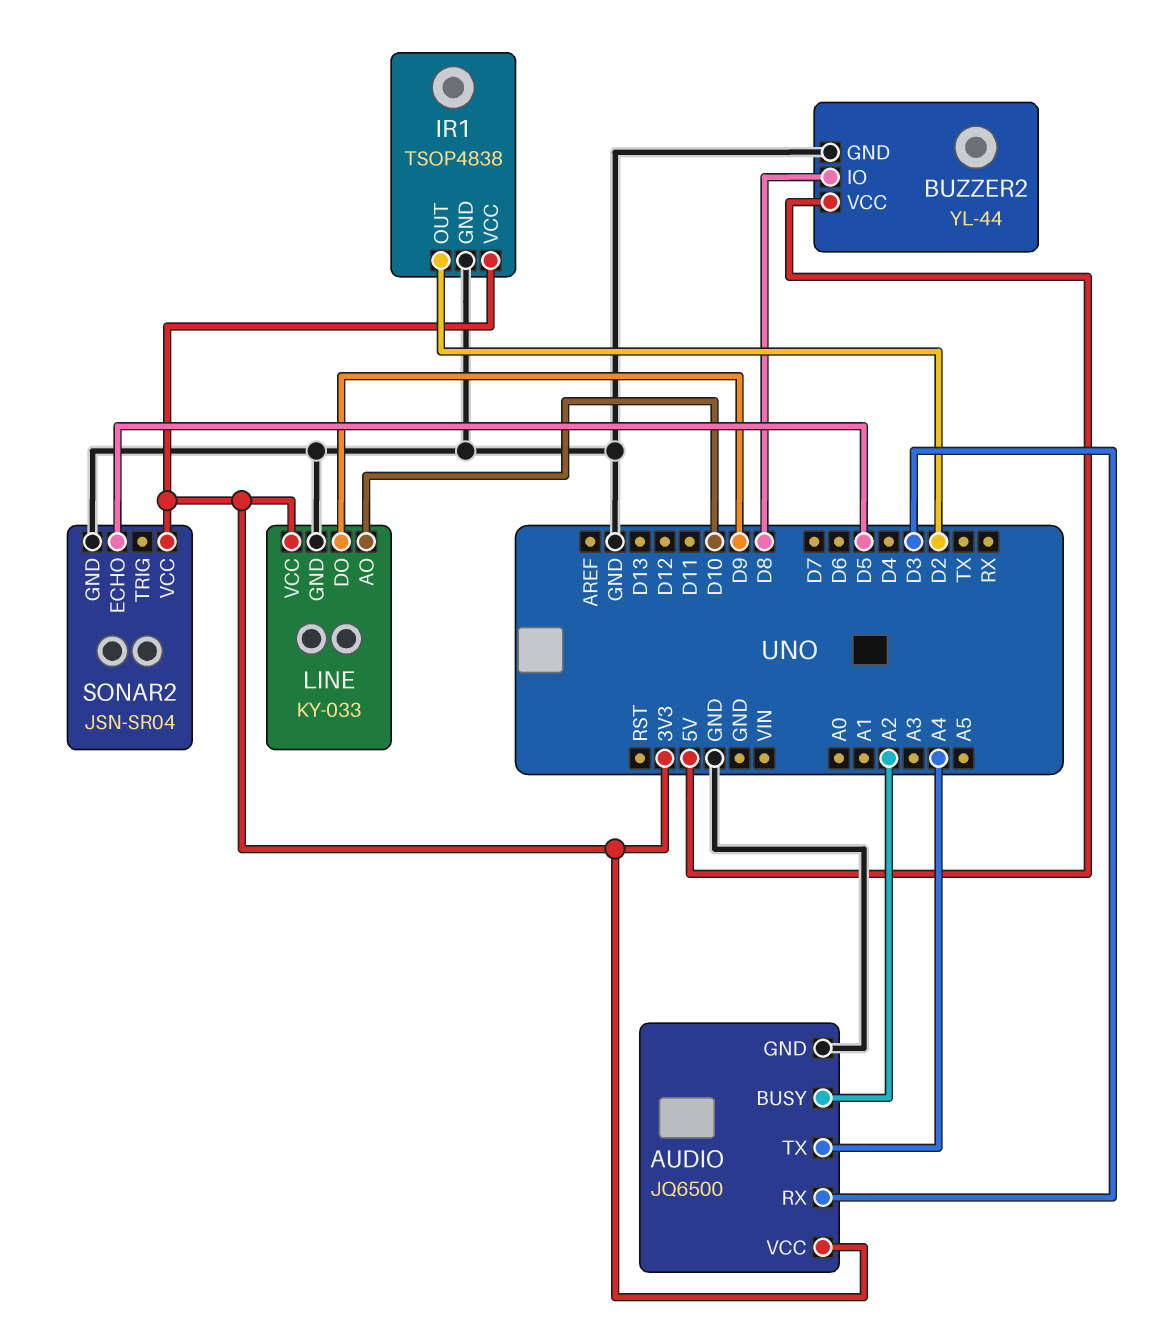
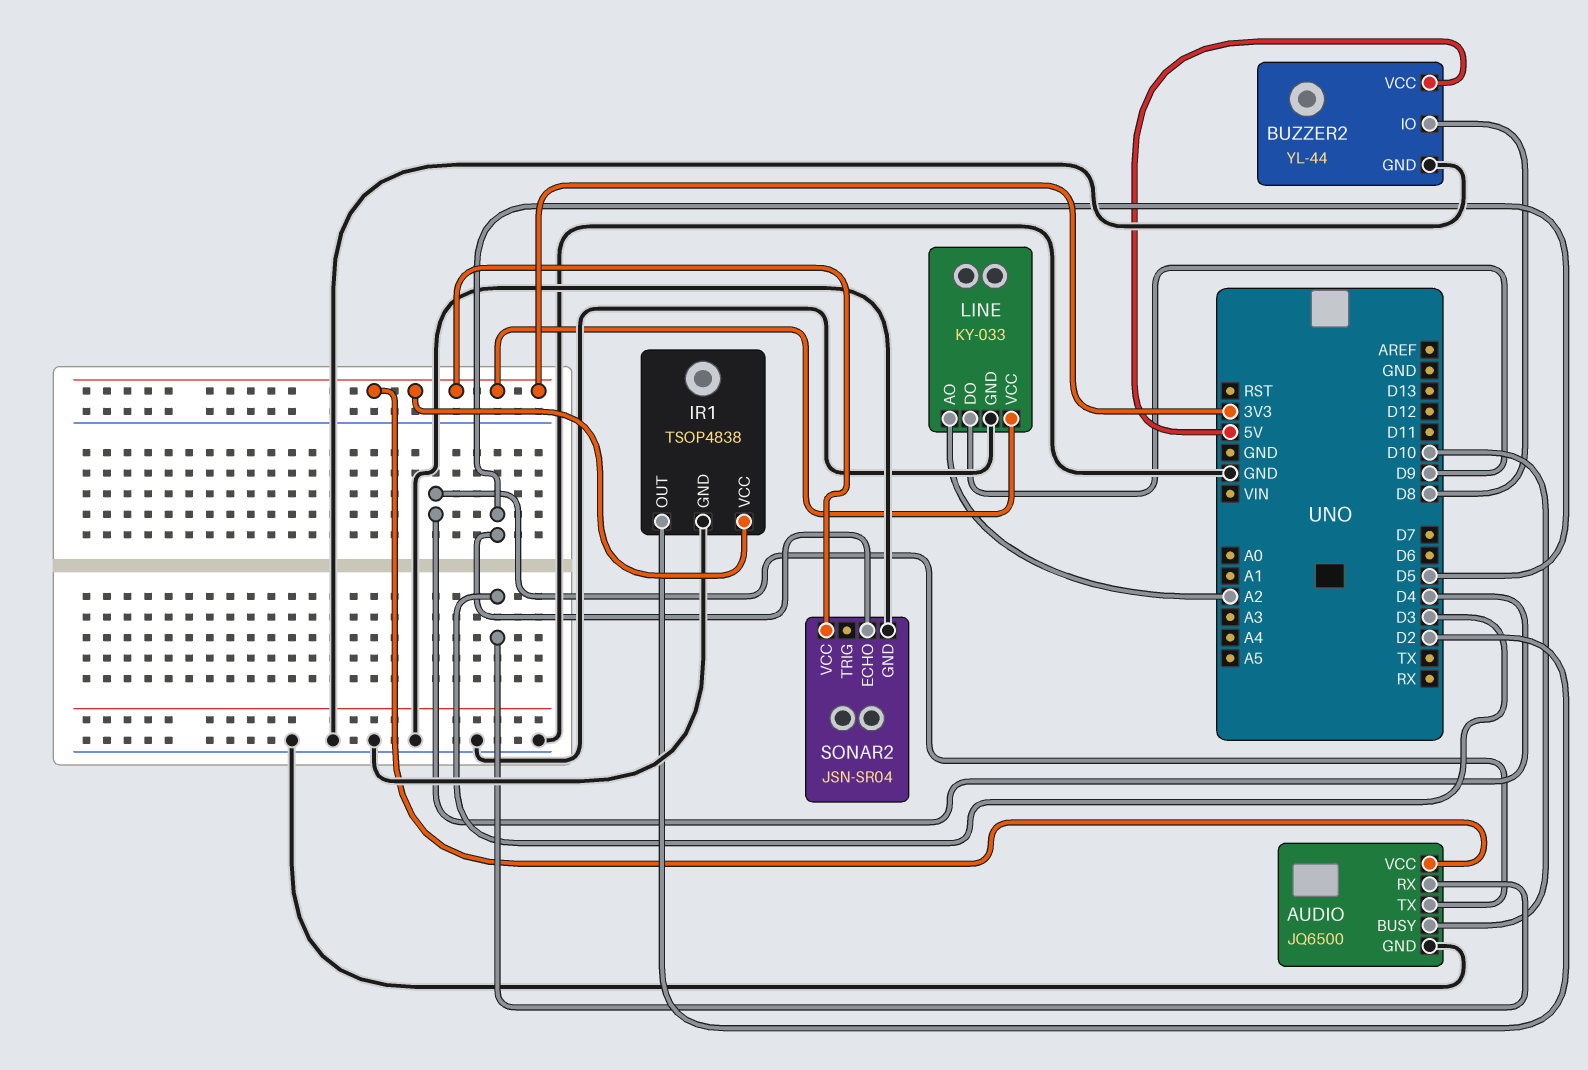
AUDIO pin BUSY: A2 -> D10
AUDIO pin TX: A4 -> D4
LINE pin AO: D10 -> A2

